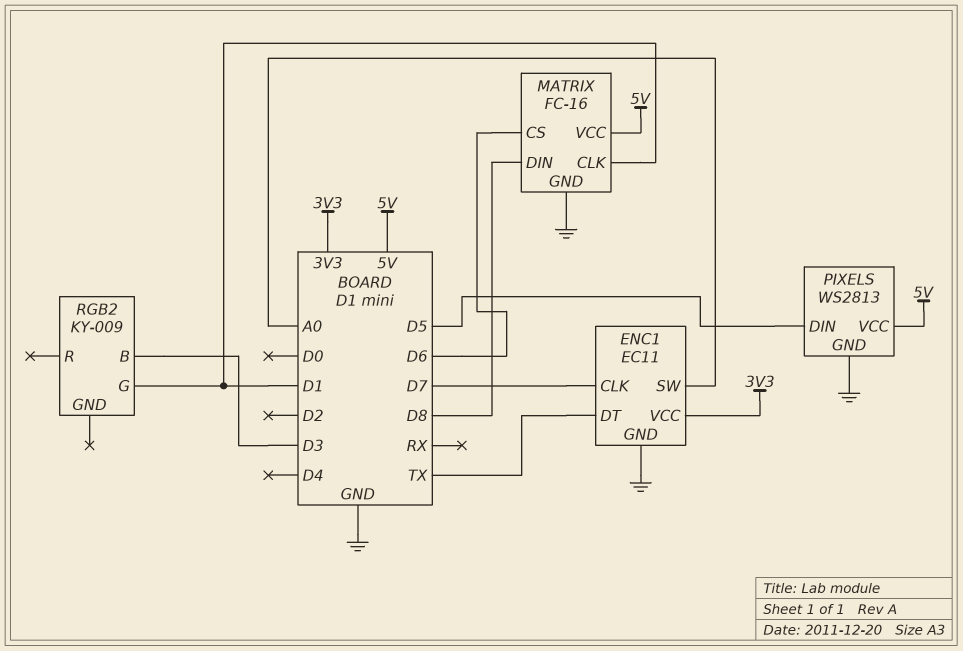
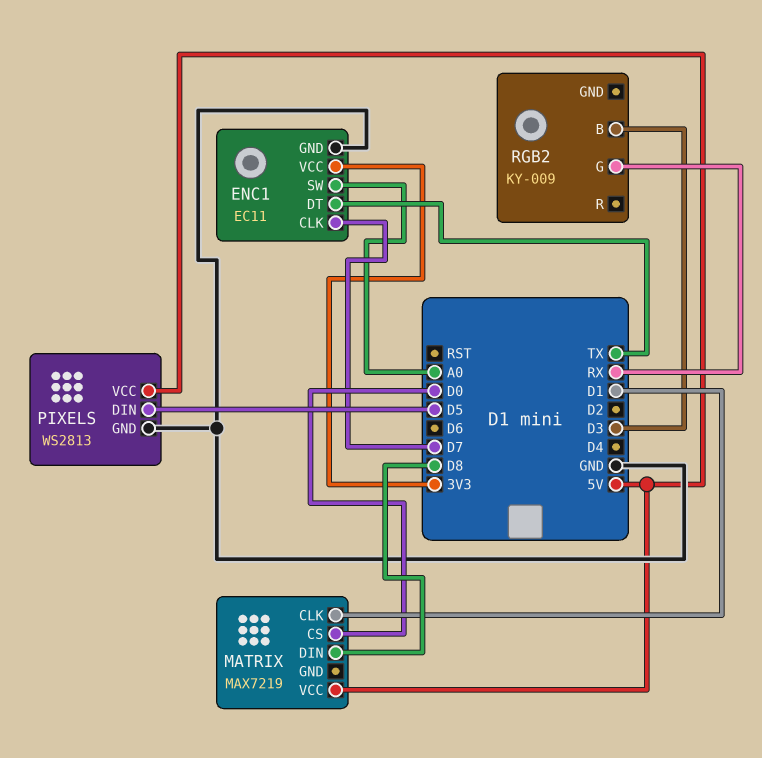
MATRIX: FC-16 -> MAX7219
MATRIX pin CS: D6 -> D0
MATRIX pin GND: GND -> none
RGB2 pin G: D1 -> RX

